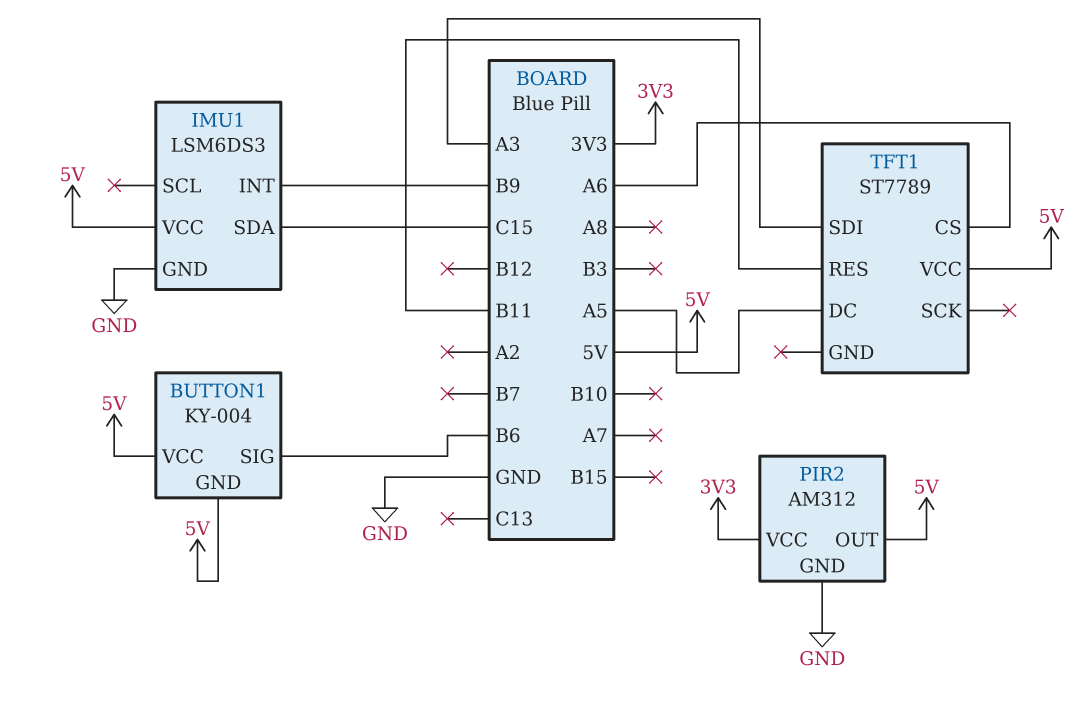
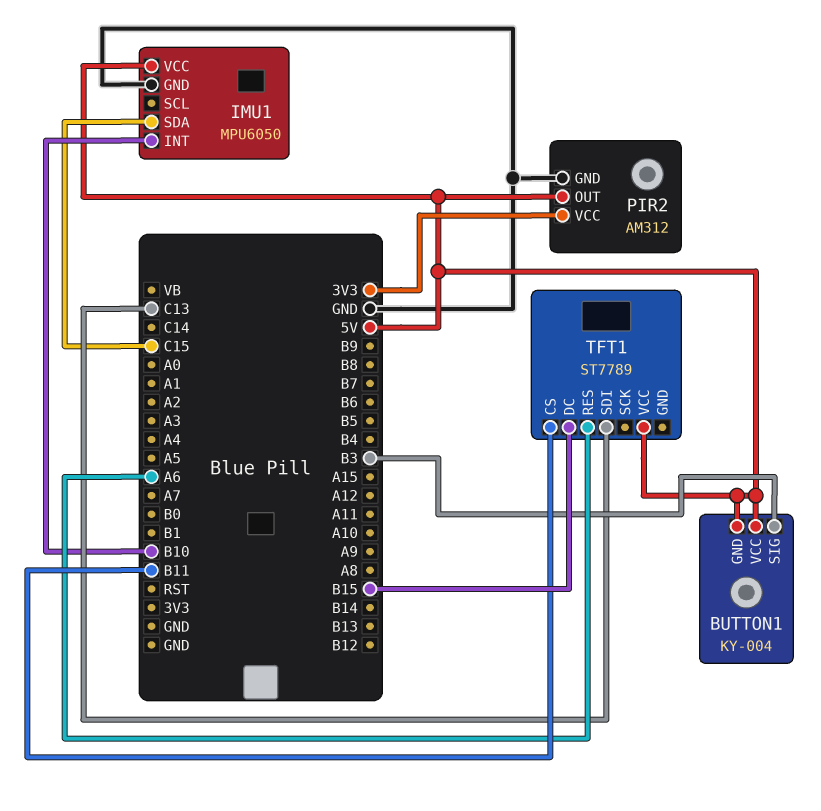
BUTTON1 pin SIG: B6 -> B3
IMU1: LSM6DS3 -> MPU6050
IMU1 pin INT: B9 -> B10
TFT1 pin CS: A6 -> B11
TFT1 pin DC: A5 -> B15
TFT1 pin RES: B11 -> A6
TFT1 pin SDI: A3 -> C13

